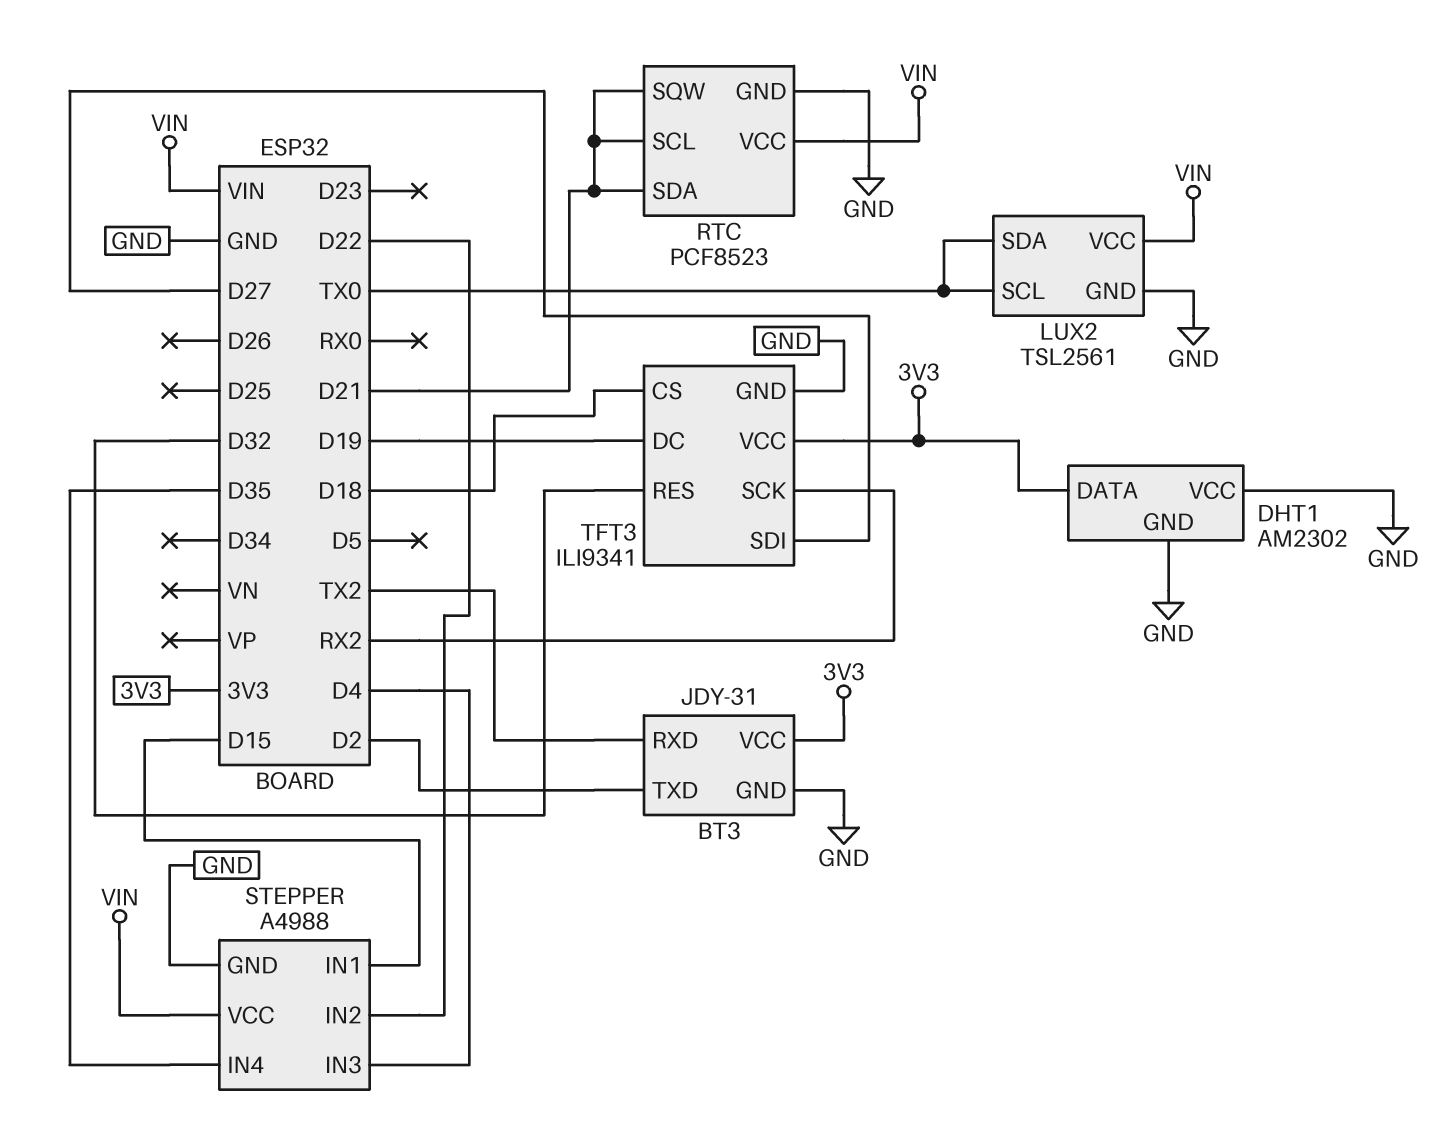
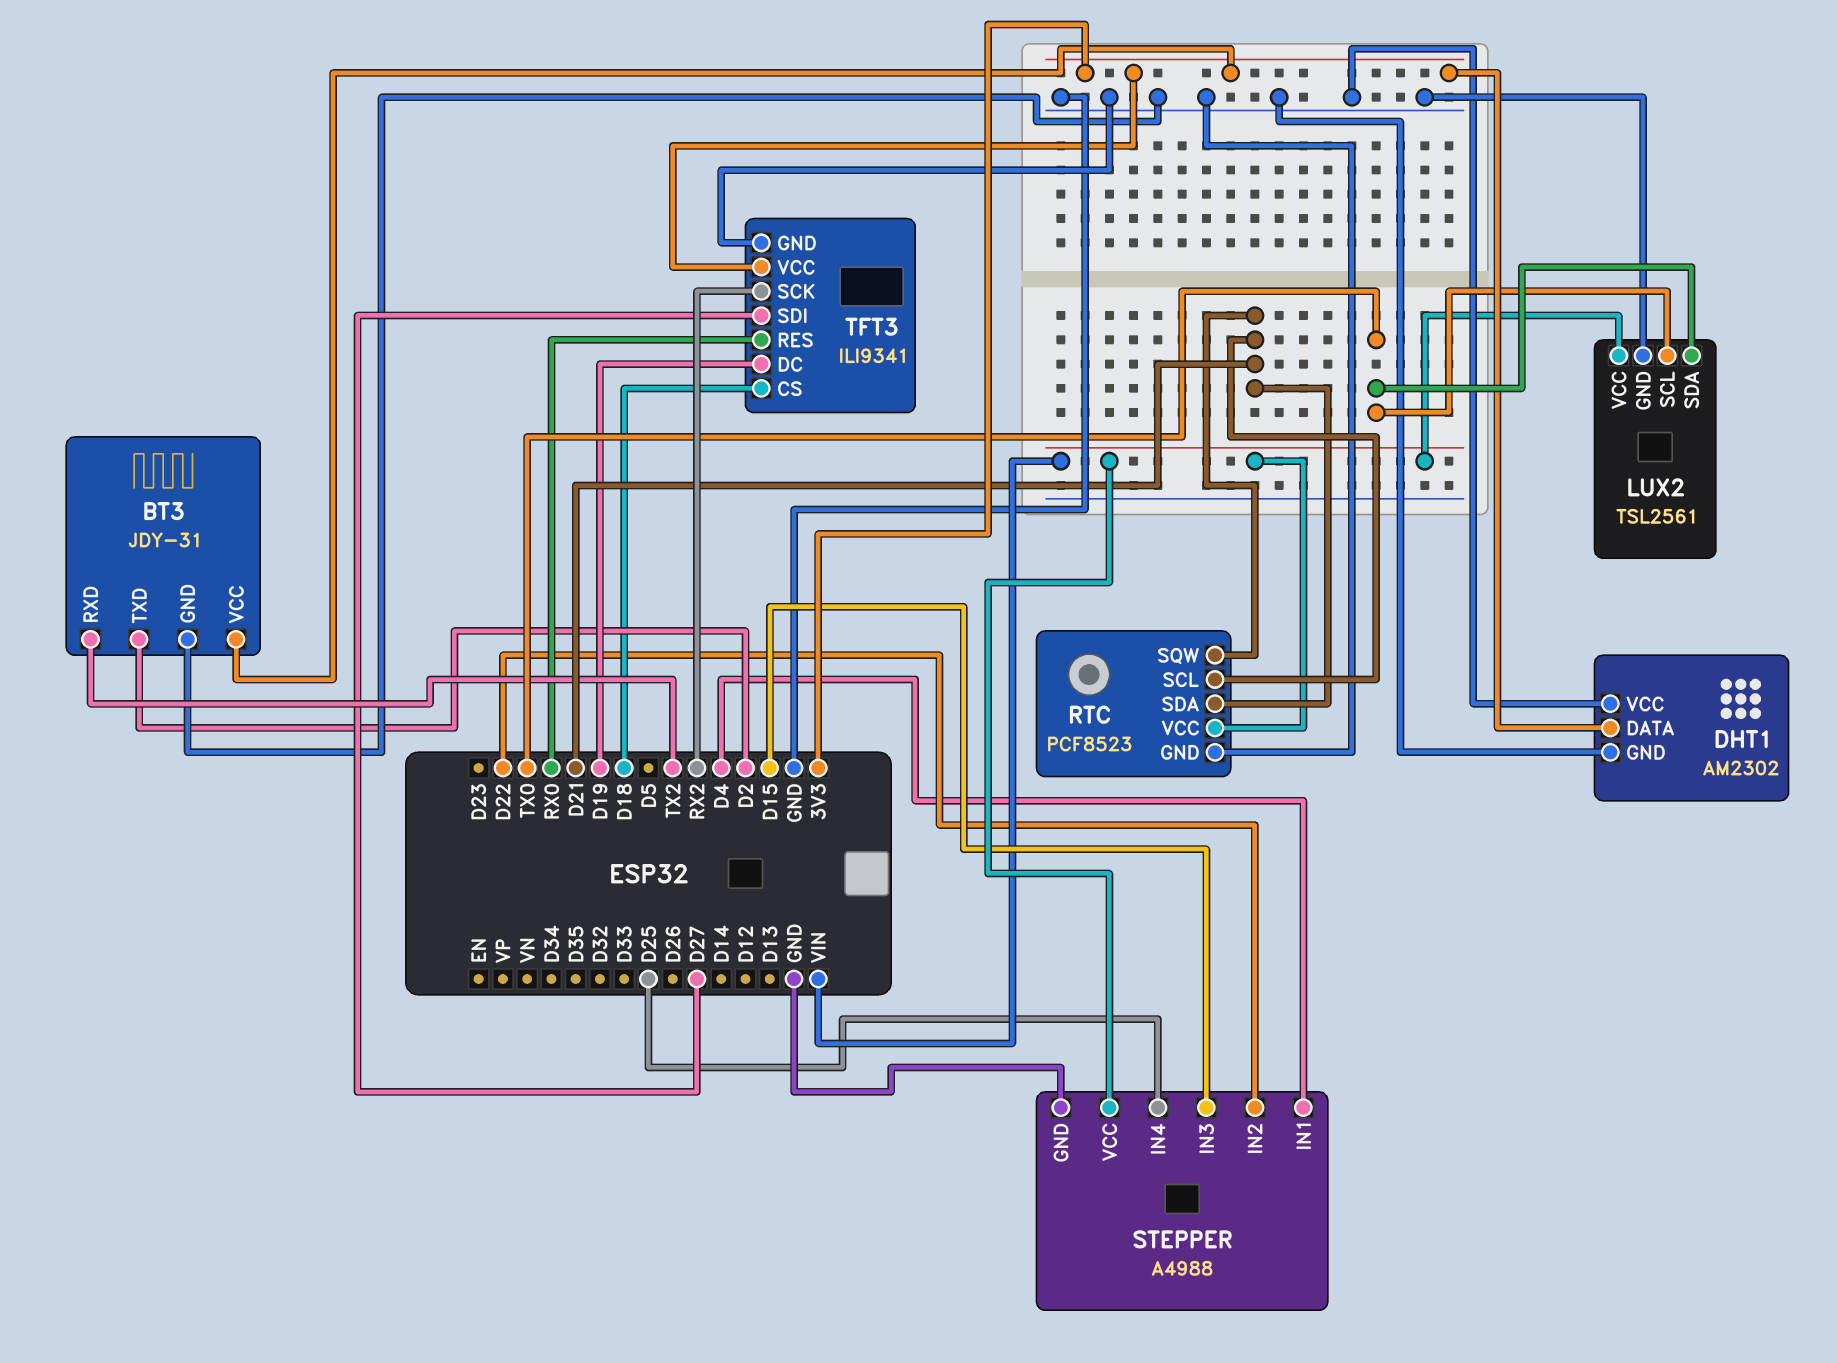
STEPPER pin IN1: D15 -> D4
STEPPER pin IN3: D4 -> D15
STEPPER pin IN4: D35 -> D25
TFT3 pin RES: D32 -> RX0

